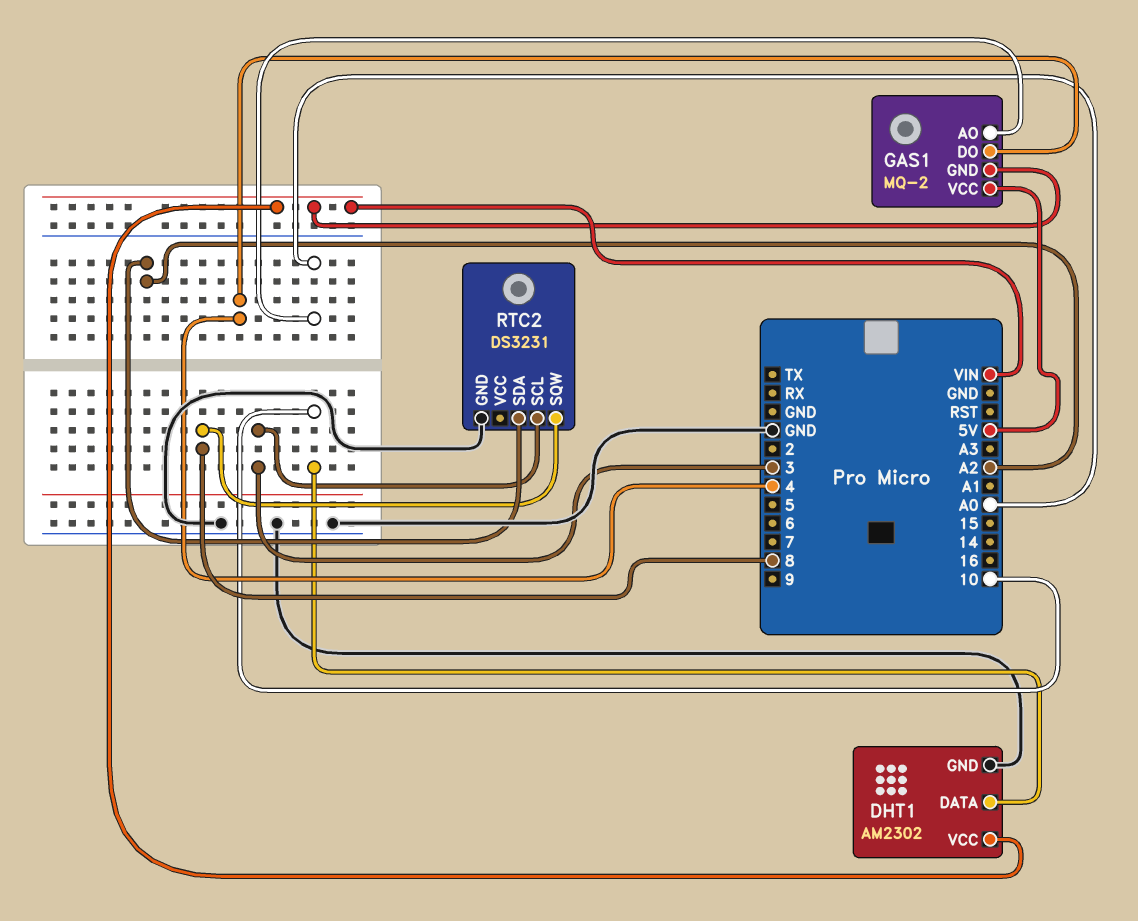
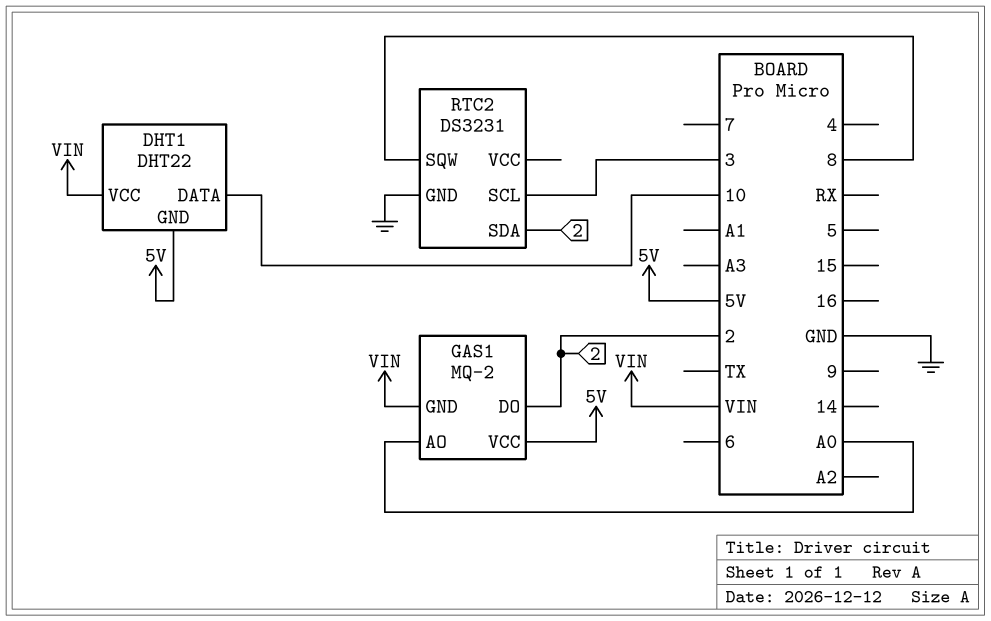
DHT1: AM2302 -> DHT22
DHT1 pin GND: GND -> 5V
GAS1 pin DO: 4 -> 2
RTC2 pin SDA: A2 -> 2

